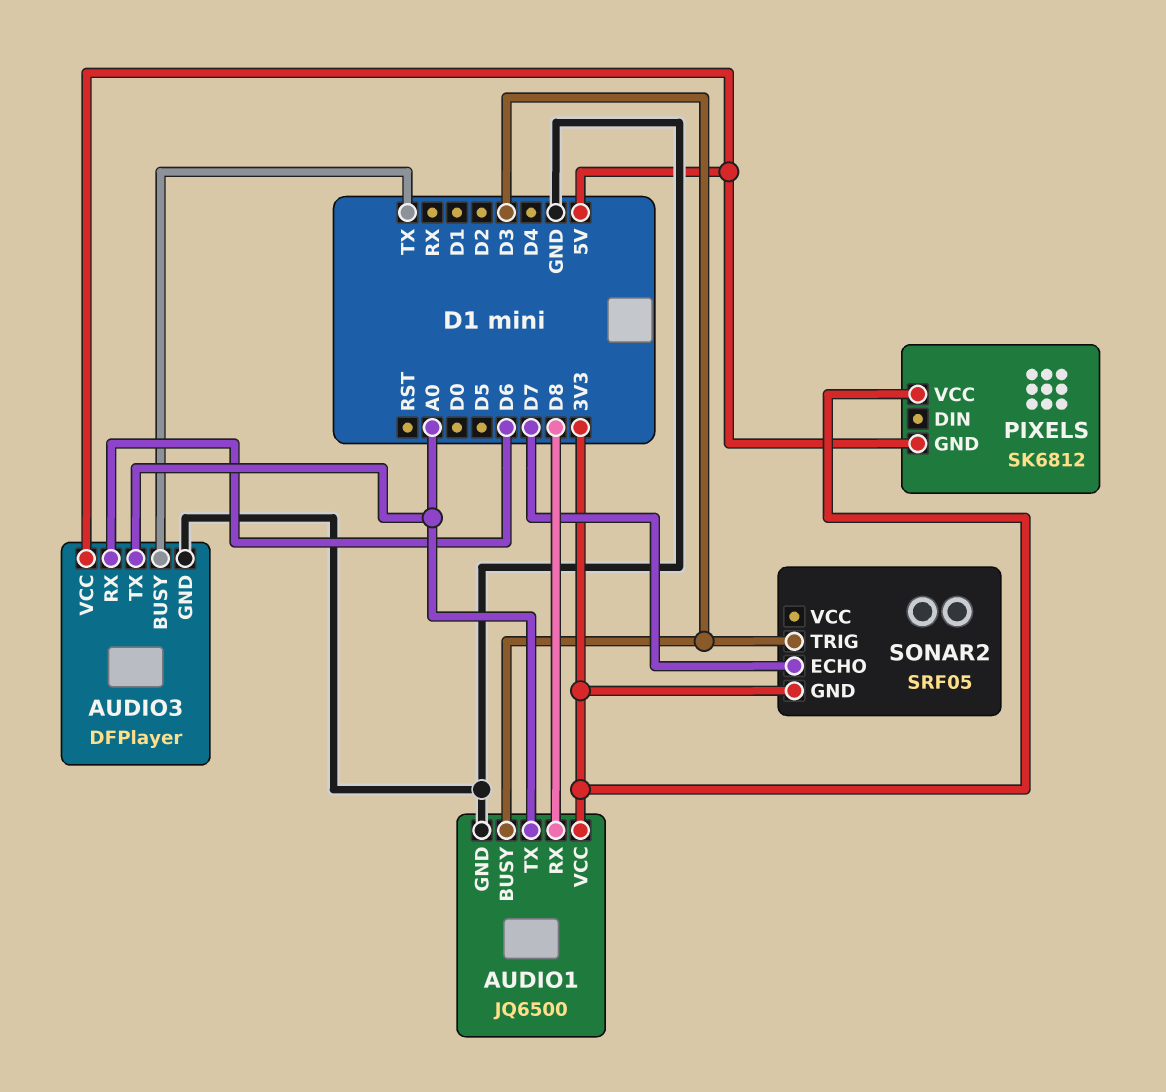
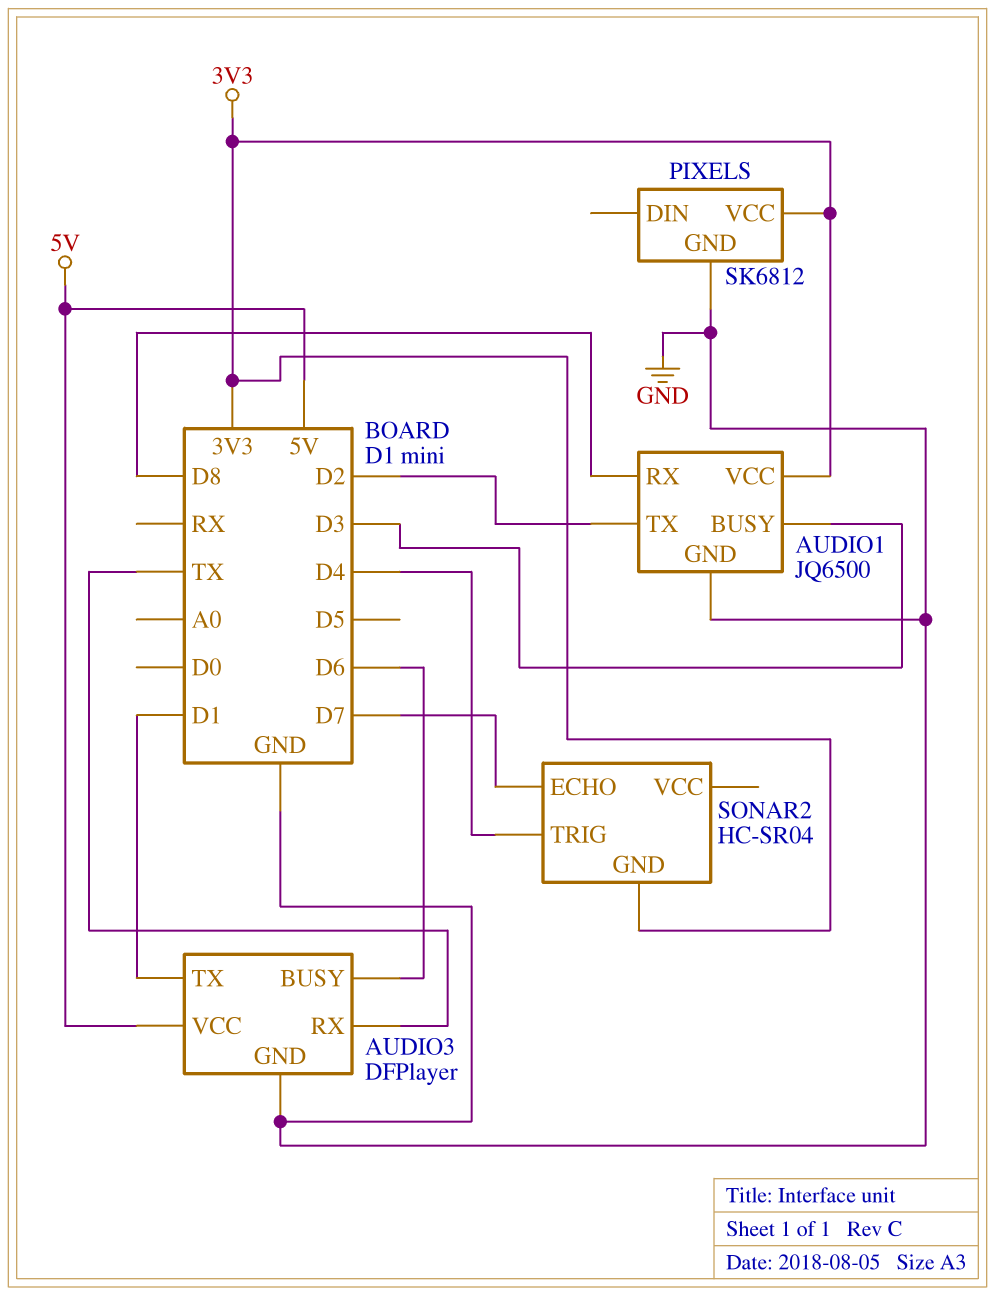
AUDIO1 pin TX: A0 -> D2
AUDIO3 pin BUSY: TX -> D6
AUDIO3 pin RX: D6 -> TX
AUDIO3 pin TX: A0 -> D1
PIXELS pin GND: 5V -> GND
SONAR2: SRF05 -> HC-SR04
SONAR2 pin TRIG: D3 -> D4

